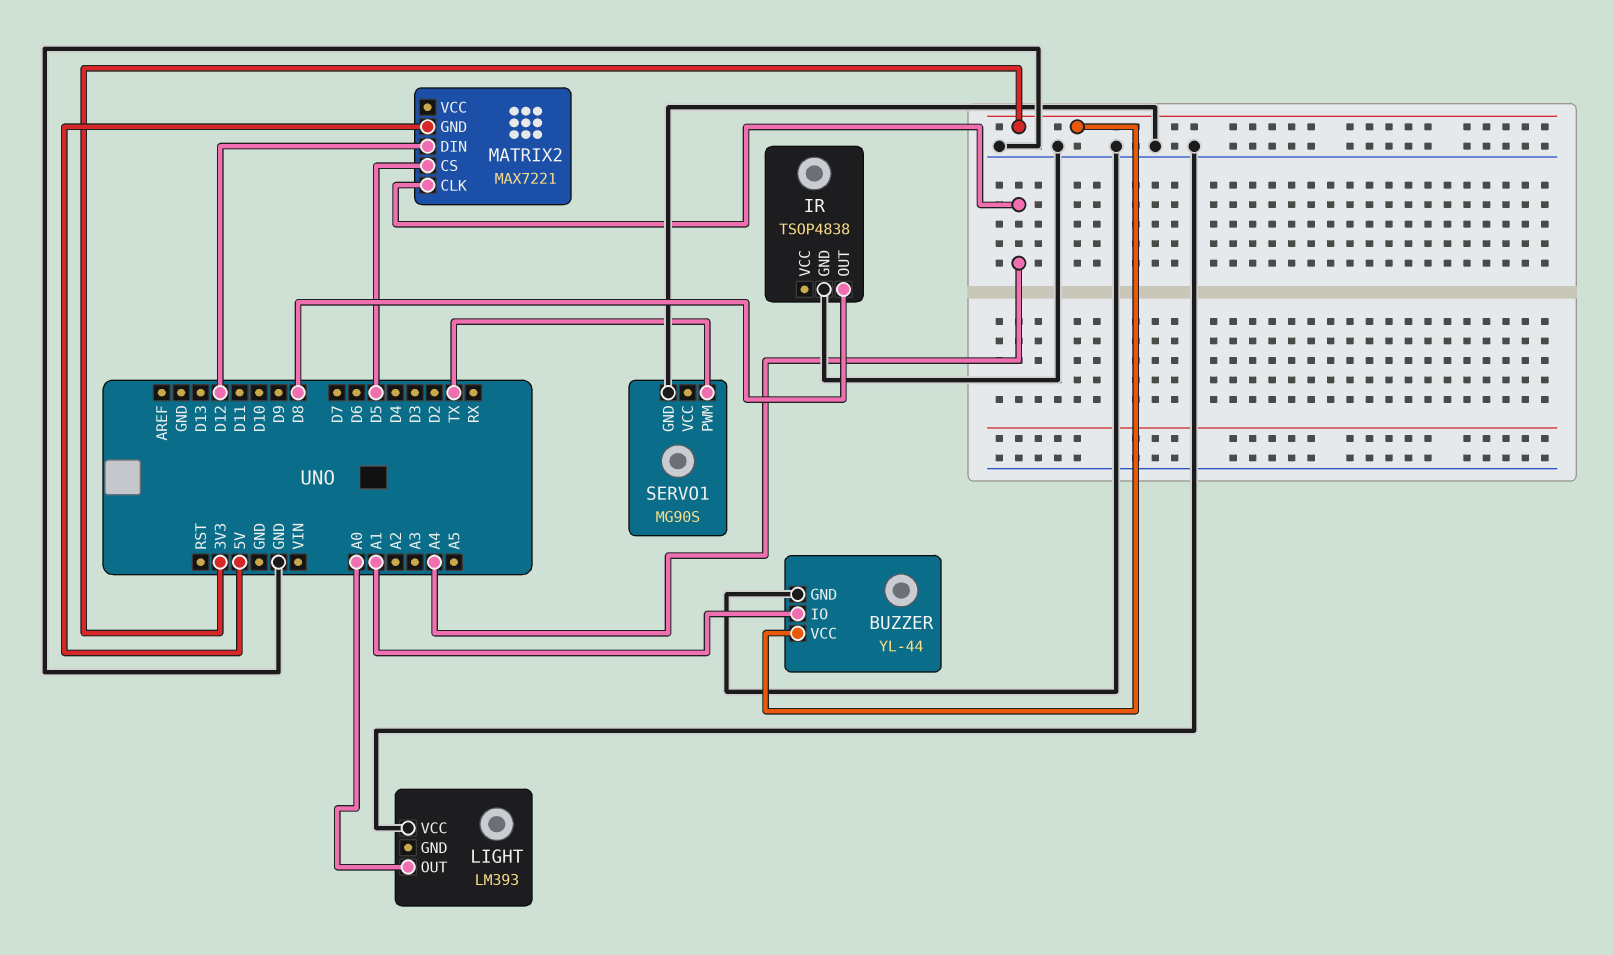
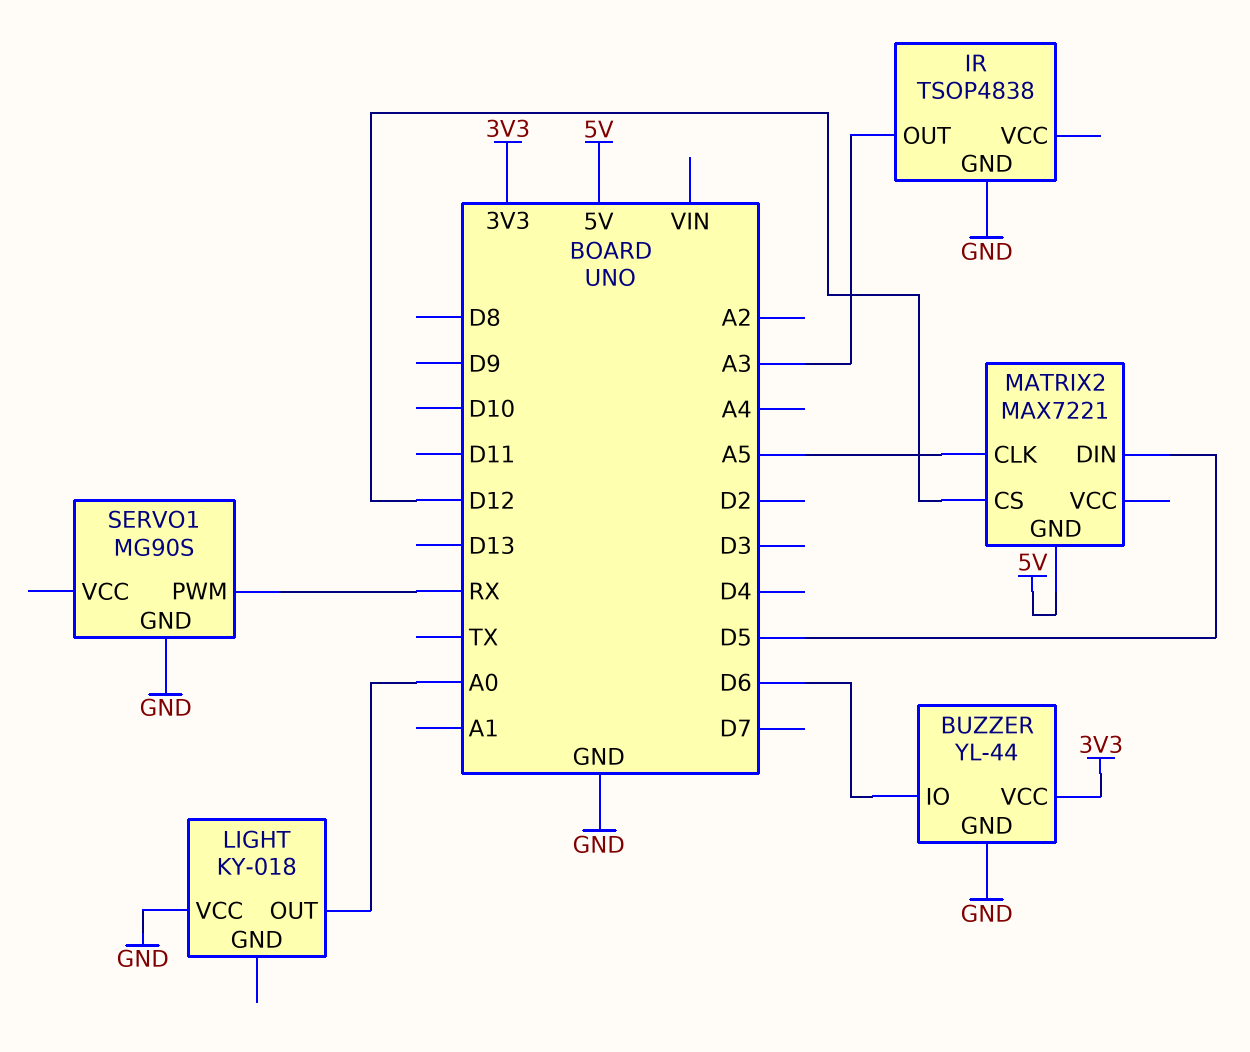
BUZZER pin IO: A1 -> D6
IR pin OUT: D8 -> A3
LIGHT: LM393 -> KY-018
MATRIX2 pin CLK: A4 -> A5
MATRIX2 pin CS: D5 -> D12
MATRIX2 pin DIN: D12 -> D5
SERVO1 pin PWM: TX -> RX

